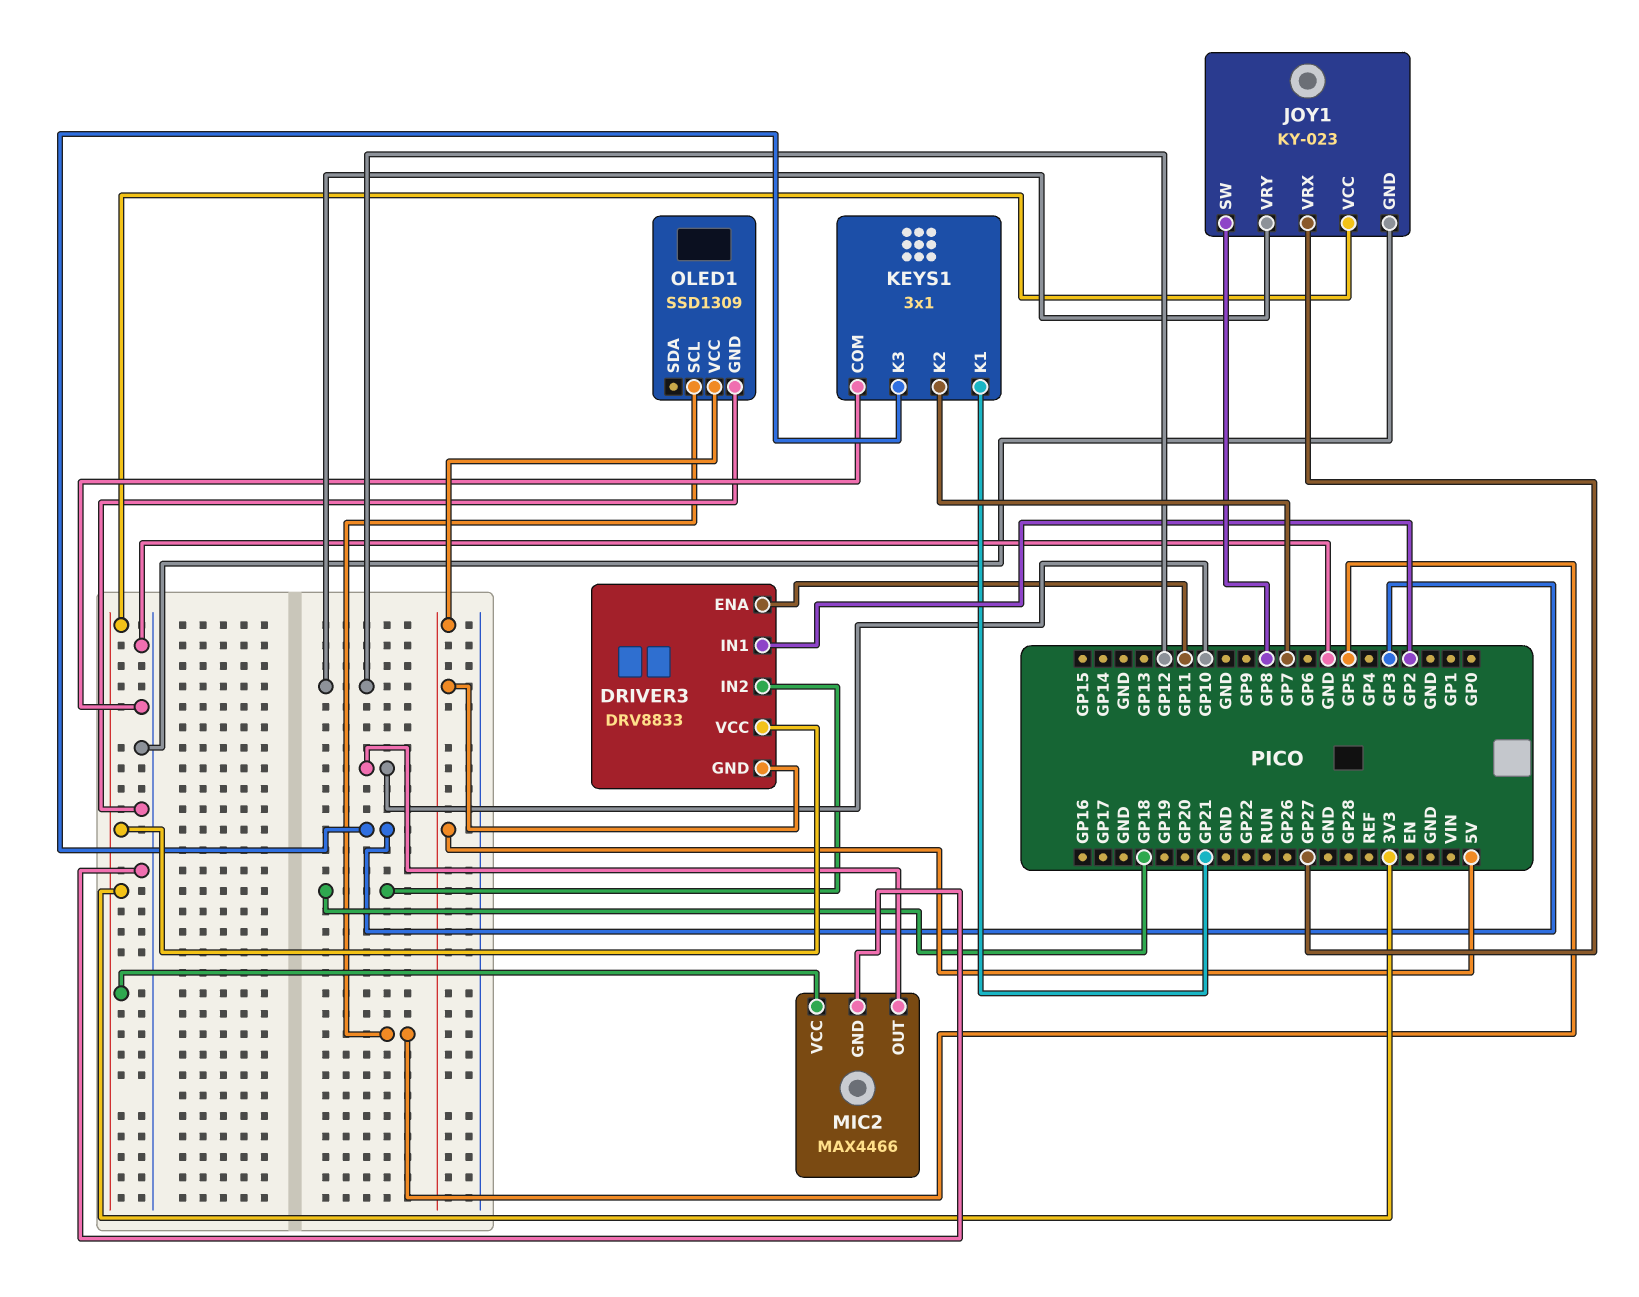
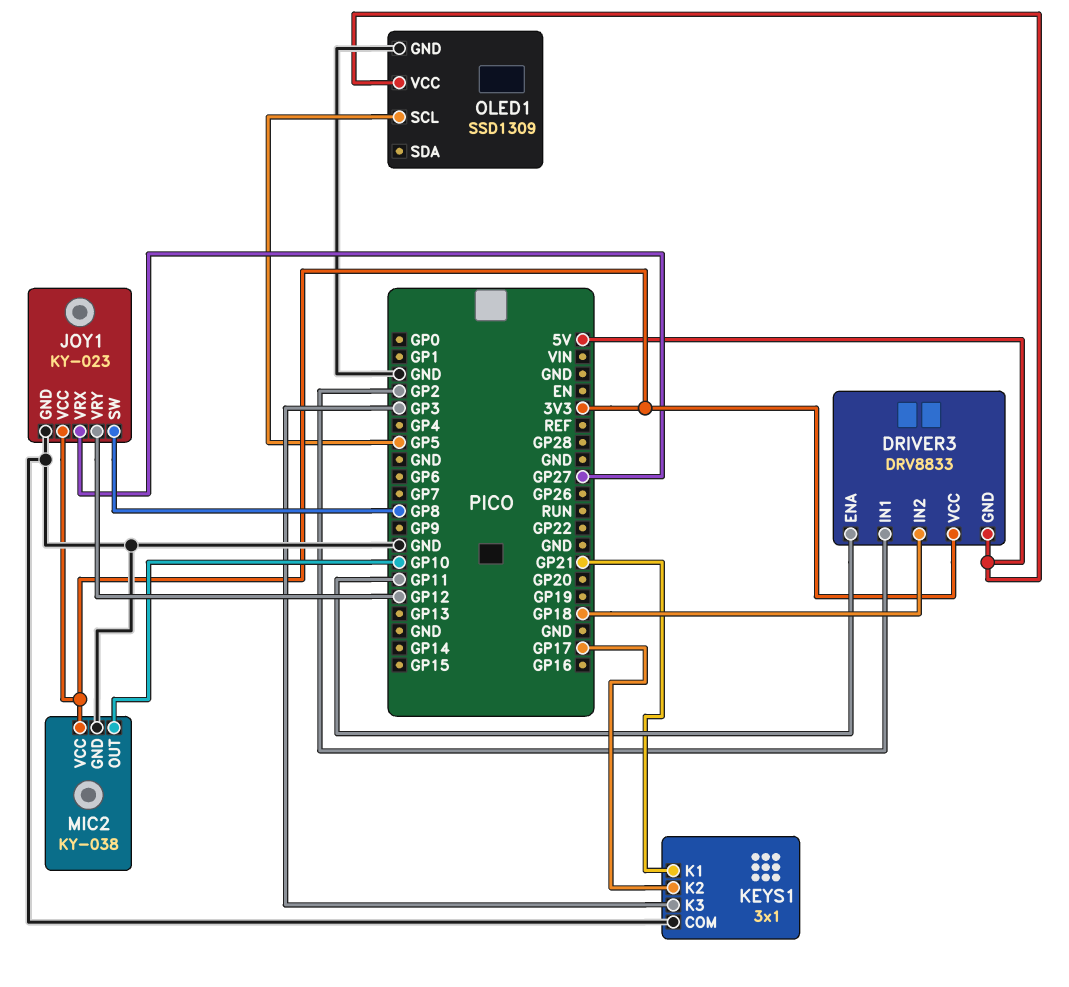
KEYS1 pin K2: GP7 -> GP17
MIC2: MAX4466 -> KY-038

